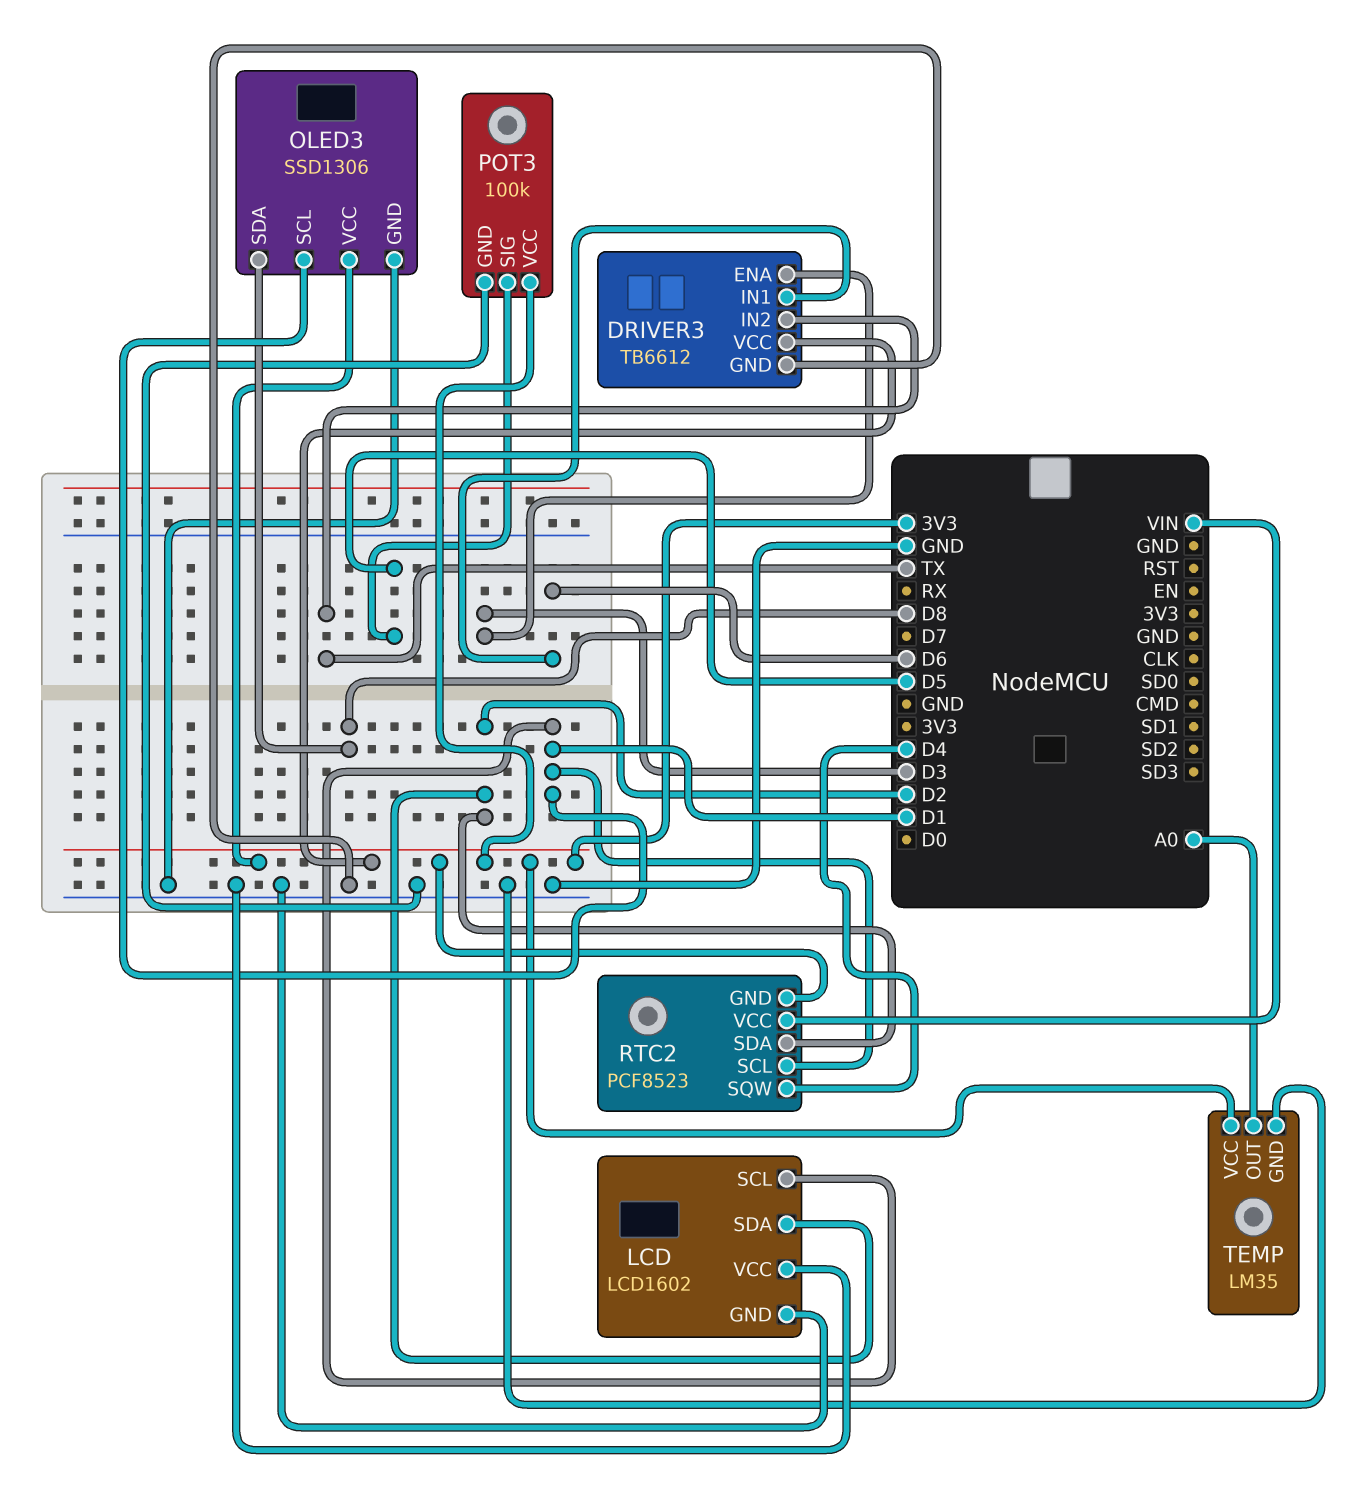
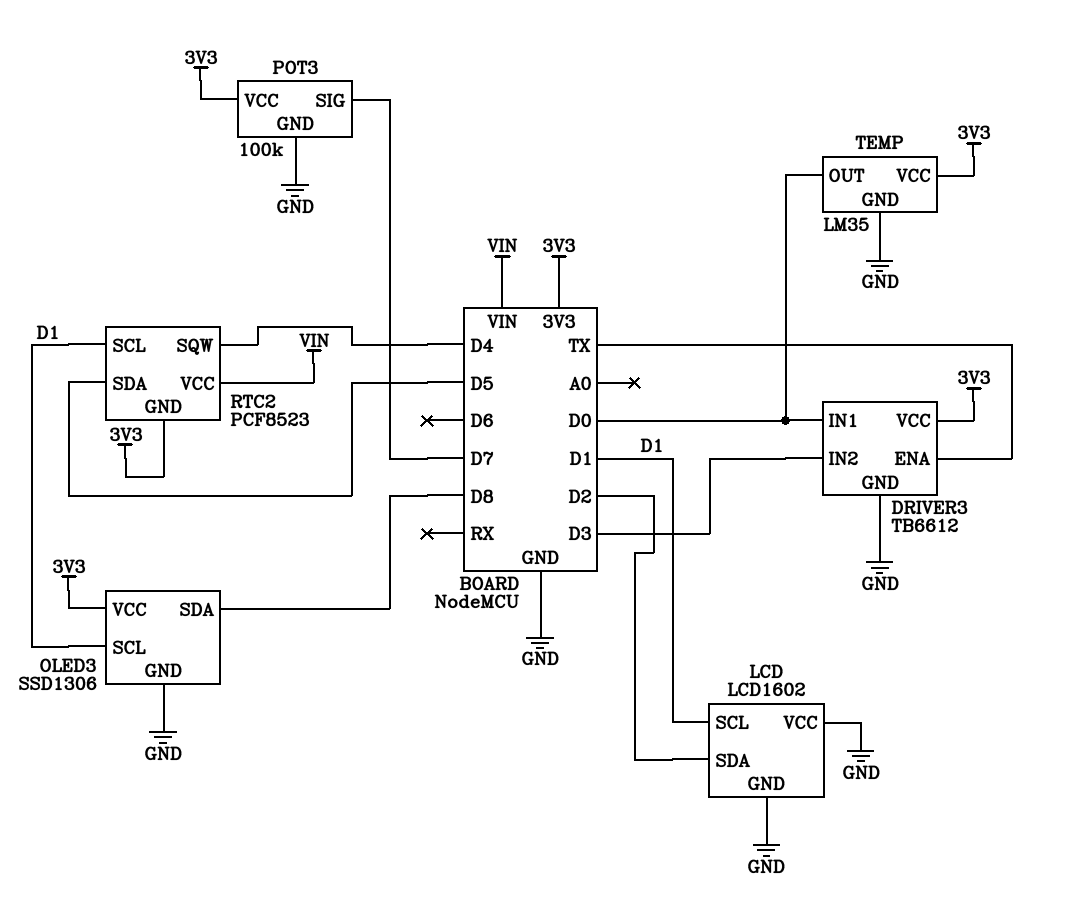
DRIVER3 pin ENA: D3 -> TX
DRIVER3 pin IN1: D6 -> D0
DRIVER3 pin IN2: TX -> D3
POT3 pin SIG: D5 -> D7
RTC2 pin SDA: D2 -> D5
TEMP pin OUT: A0 -> D0

